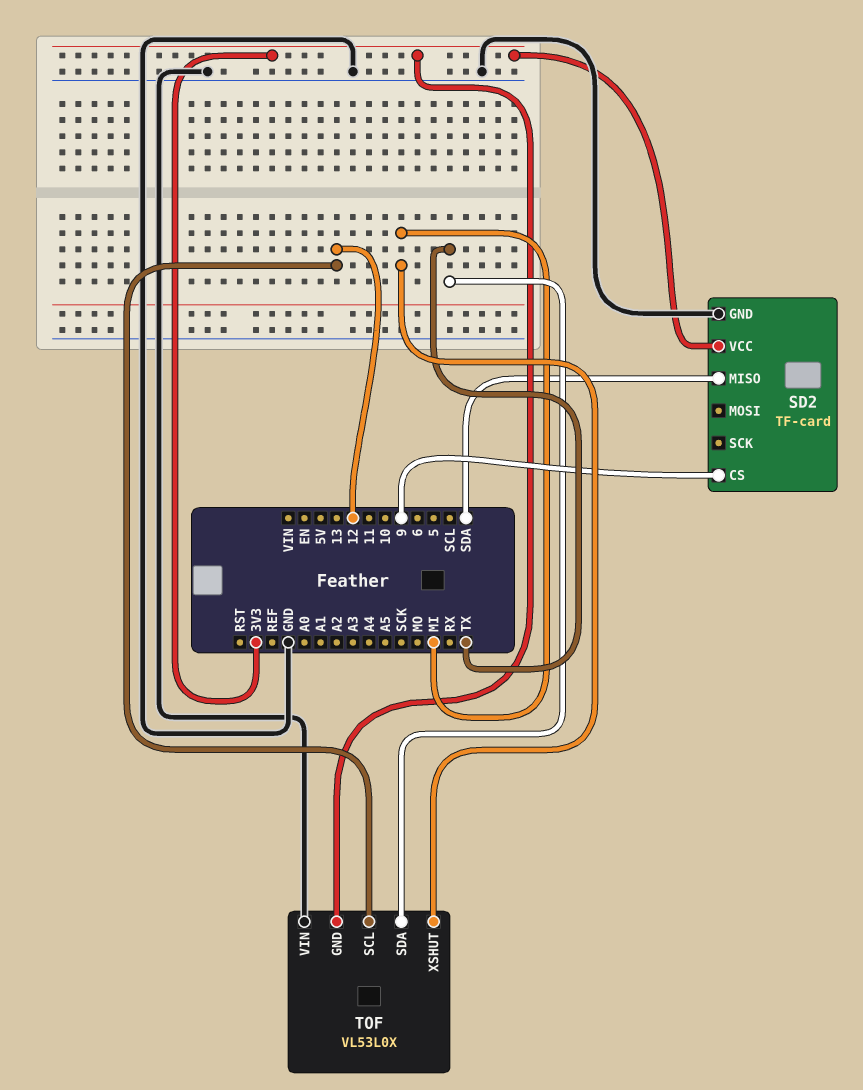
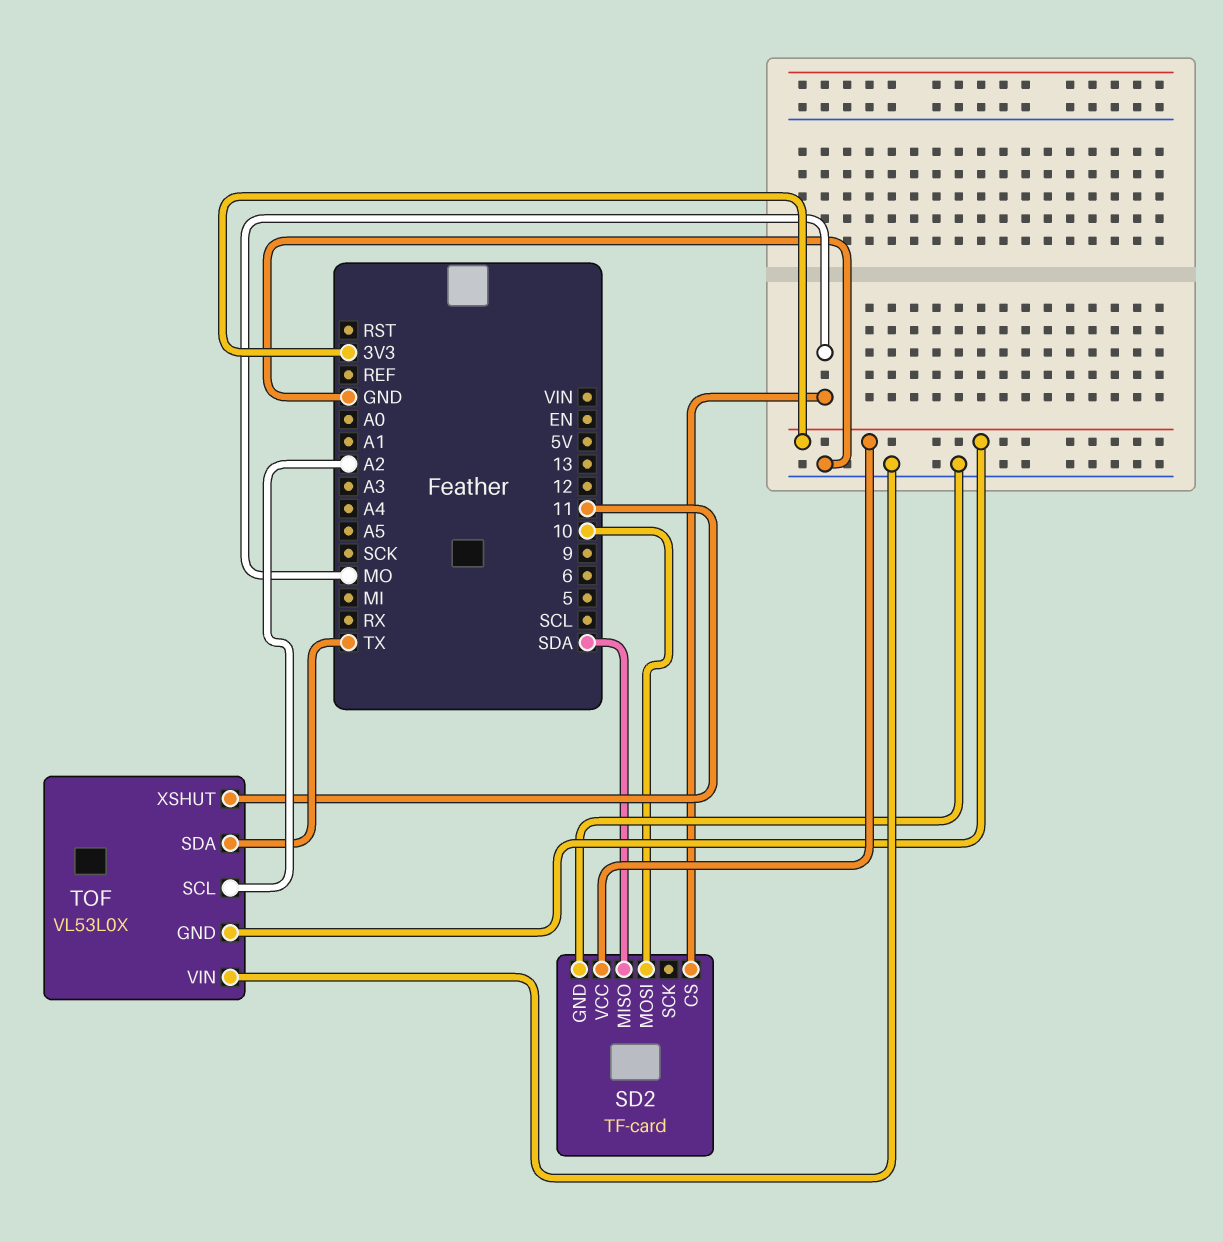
SD2 pin CS: 9 -> MO
SD2 pin MOSI: none -> 10
TOF pin SCL: 12 -> A2
TOF pin XSHUT: MI -> 11

